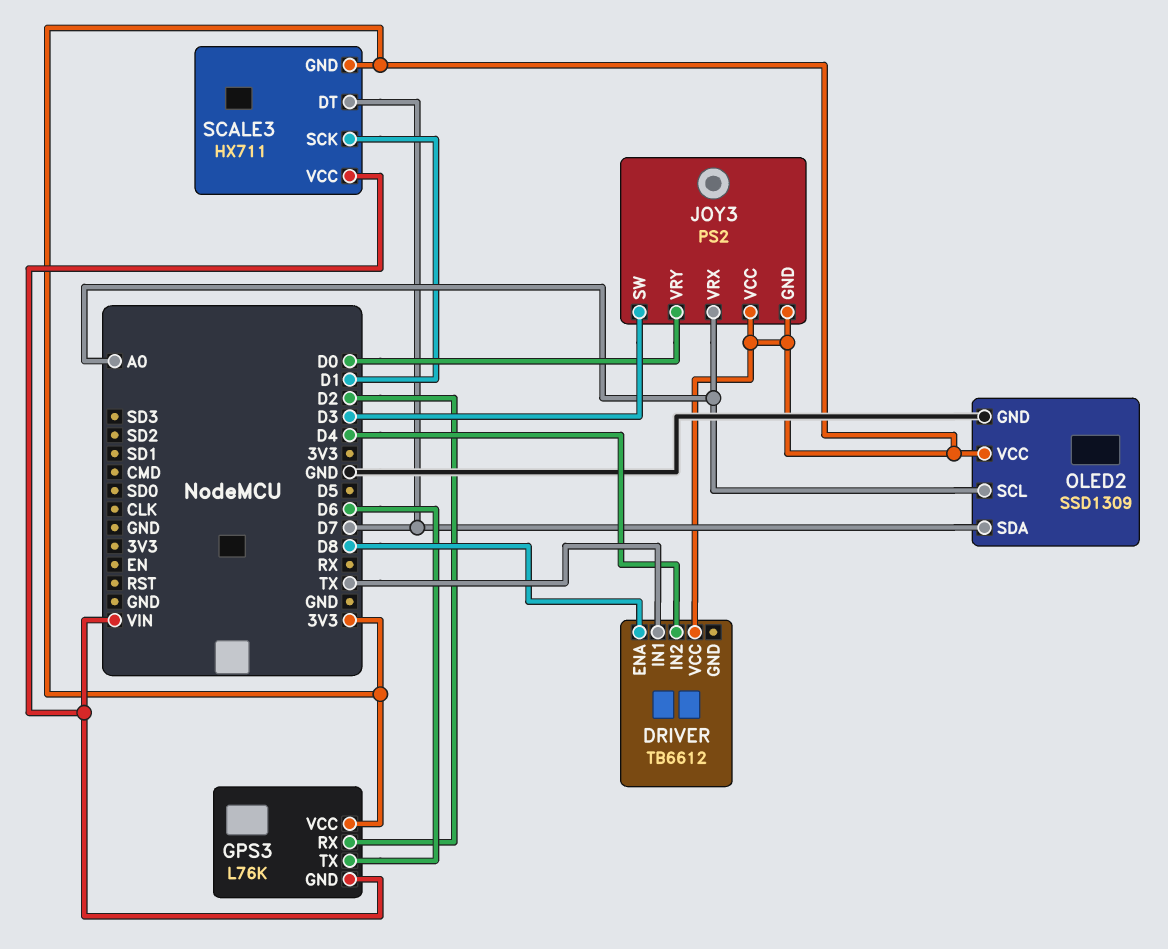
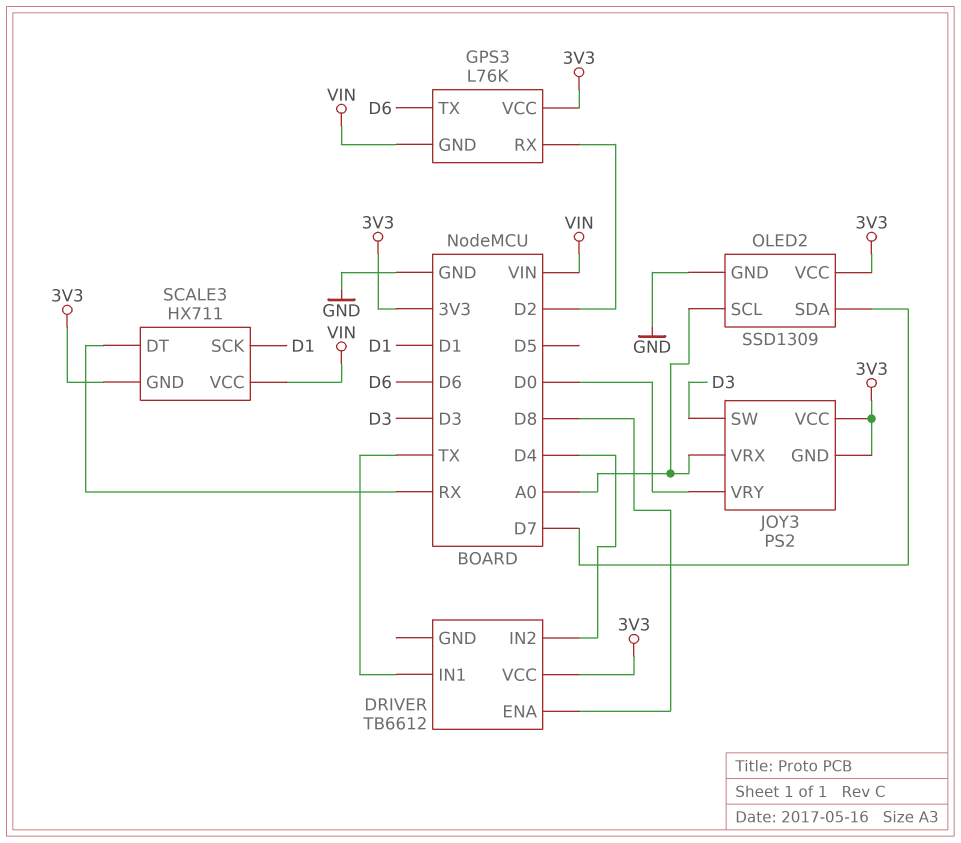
SCALE3 pin DT: D7 -> RX

